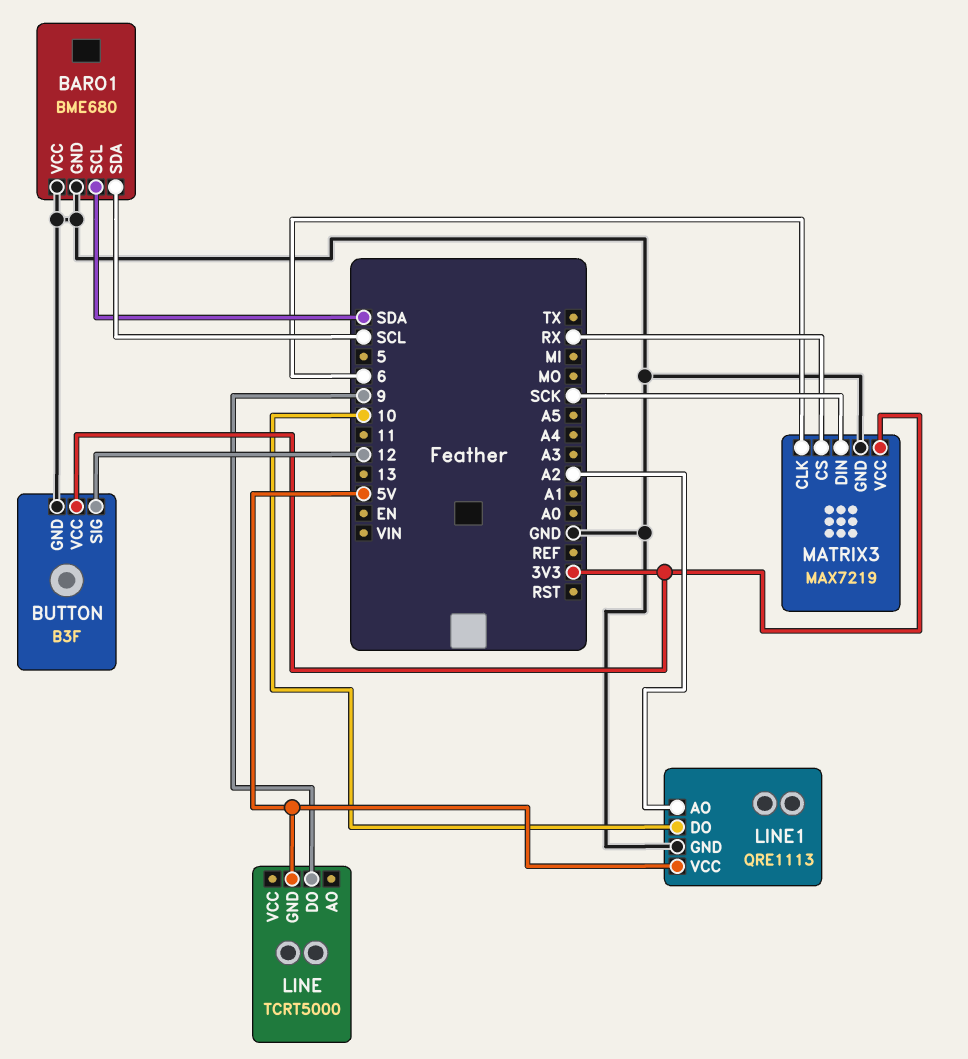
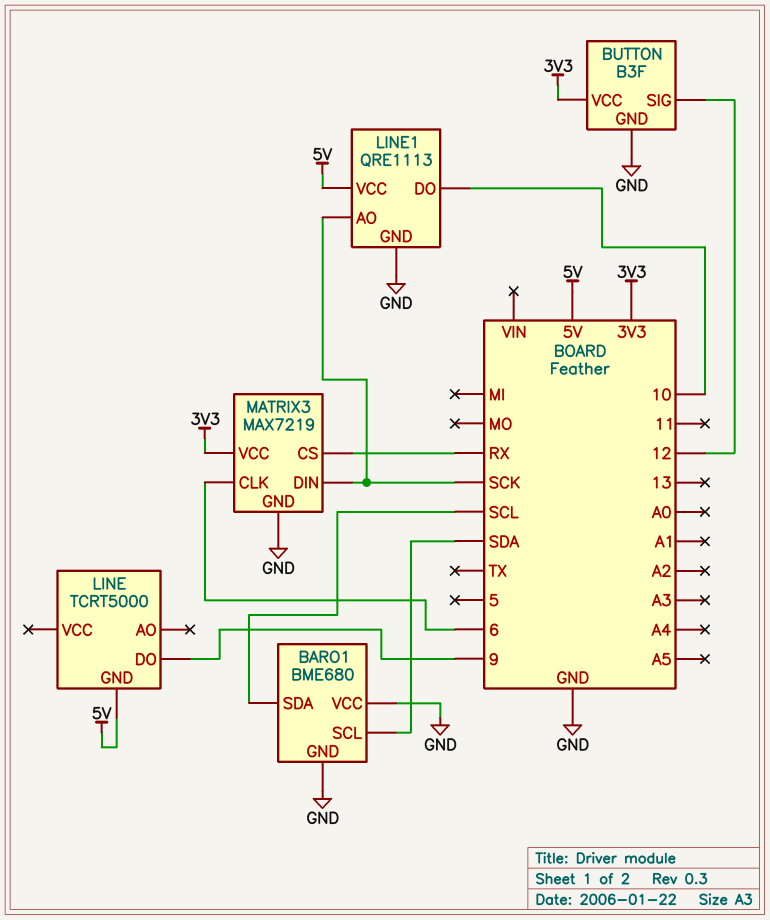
LINE1 pin AO: A2 -> SCK

